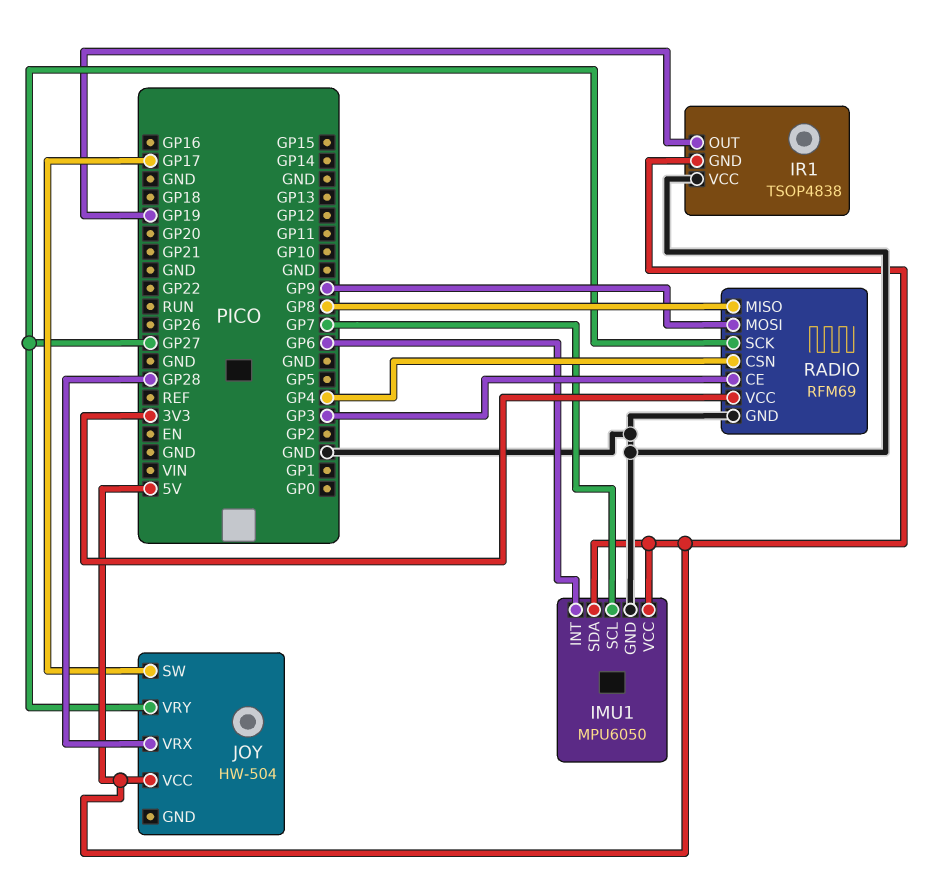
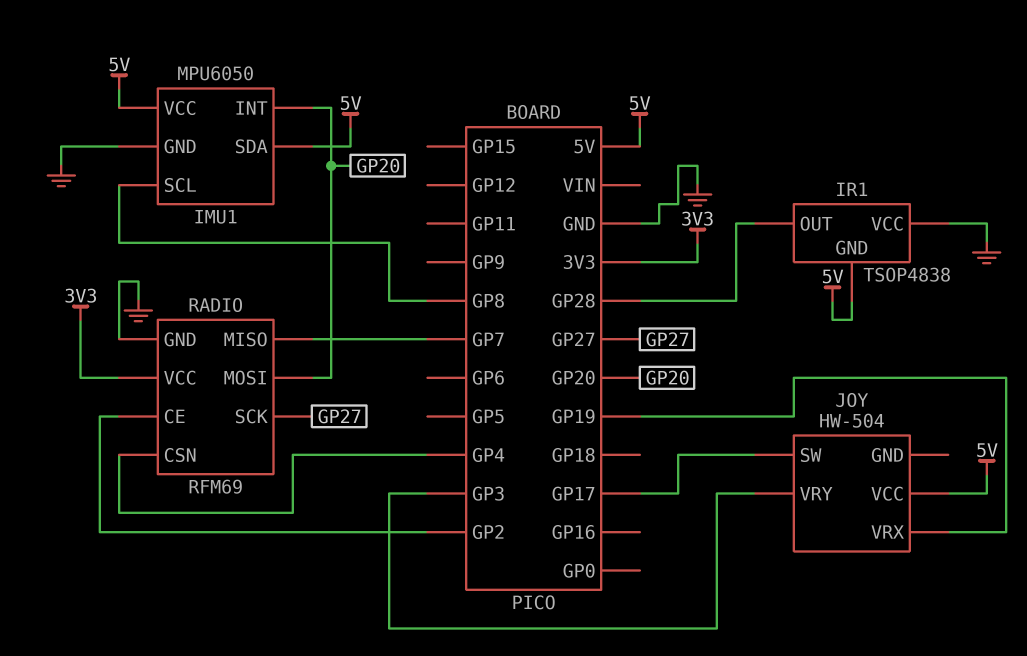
IMU1 pin INT: GP6 -> GP20
IMU1 pin SCL: GP7 -> GP8
IR1 pin OUT: GP19 -> GP28
JOY pin VRX: GP28 -> GP19
JOY pin VRY: GP27 -> GP3
RADIO pin CE: GP3 -> GP2
RADIO pin MISO: GP8 -> GP7
RADIO pin MOSI: GP9 -> GP20

